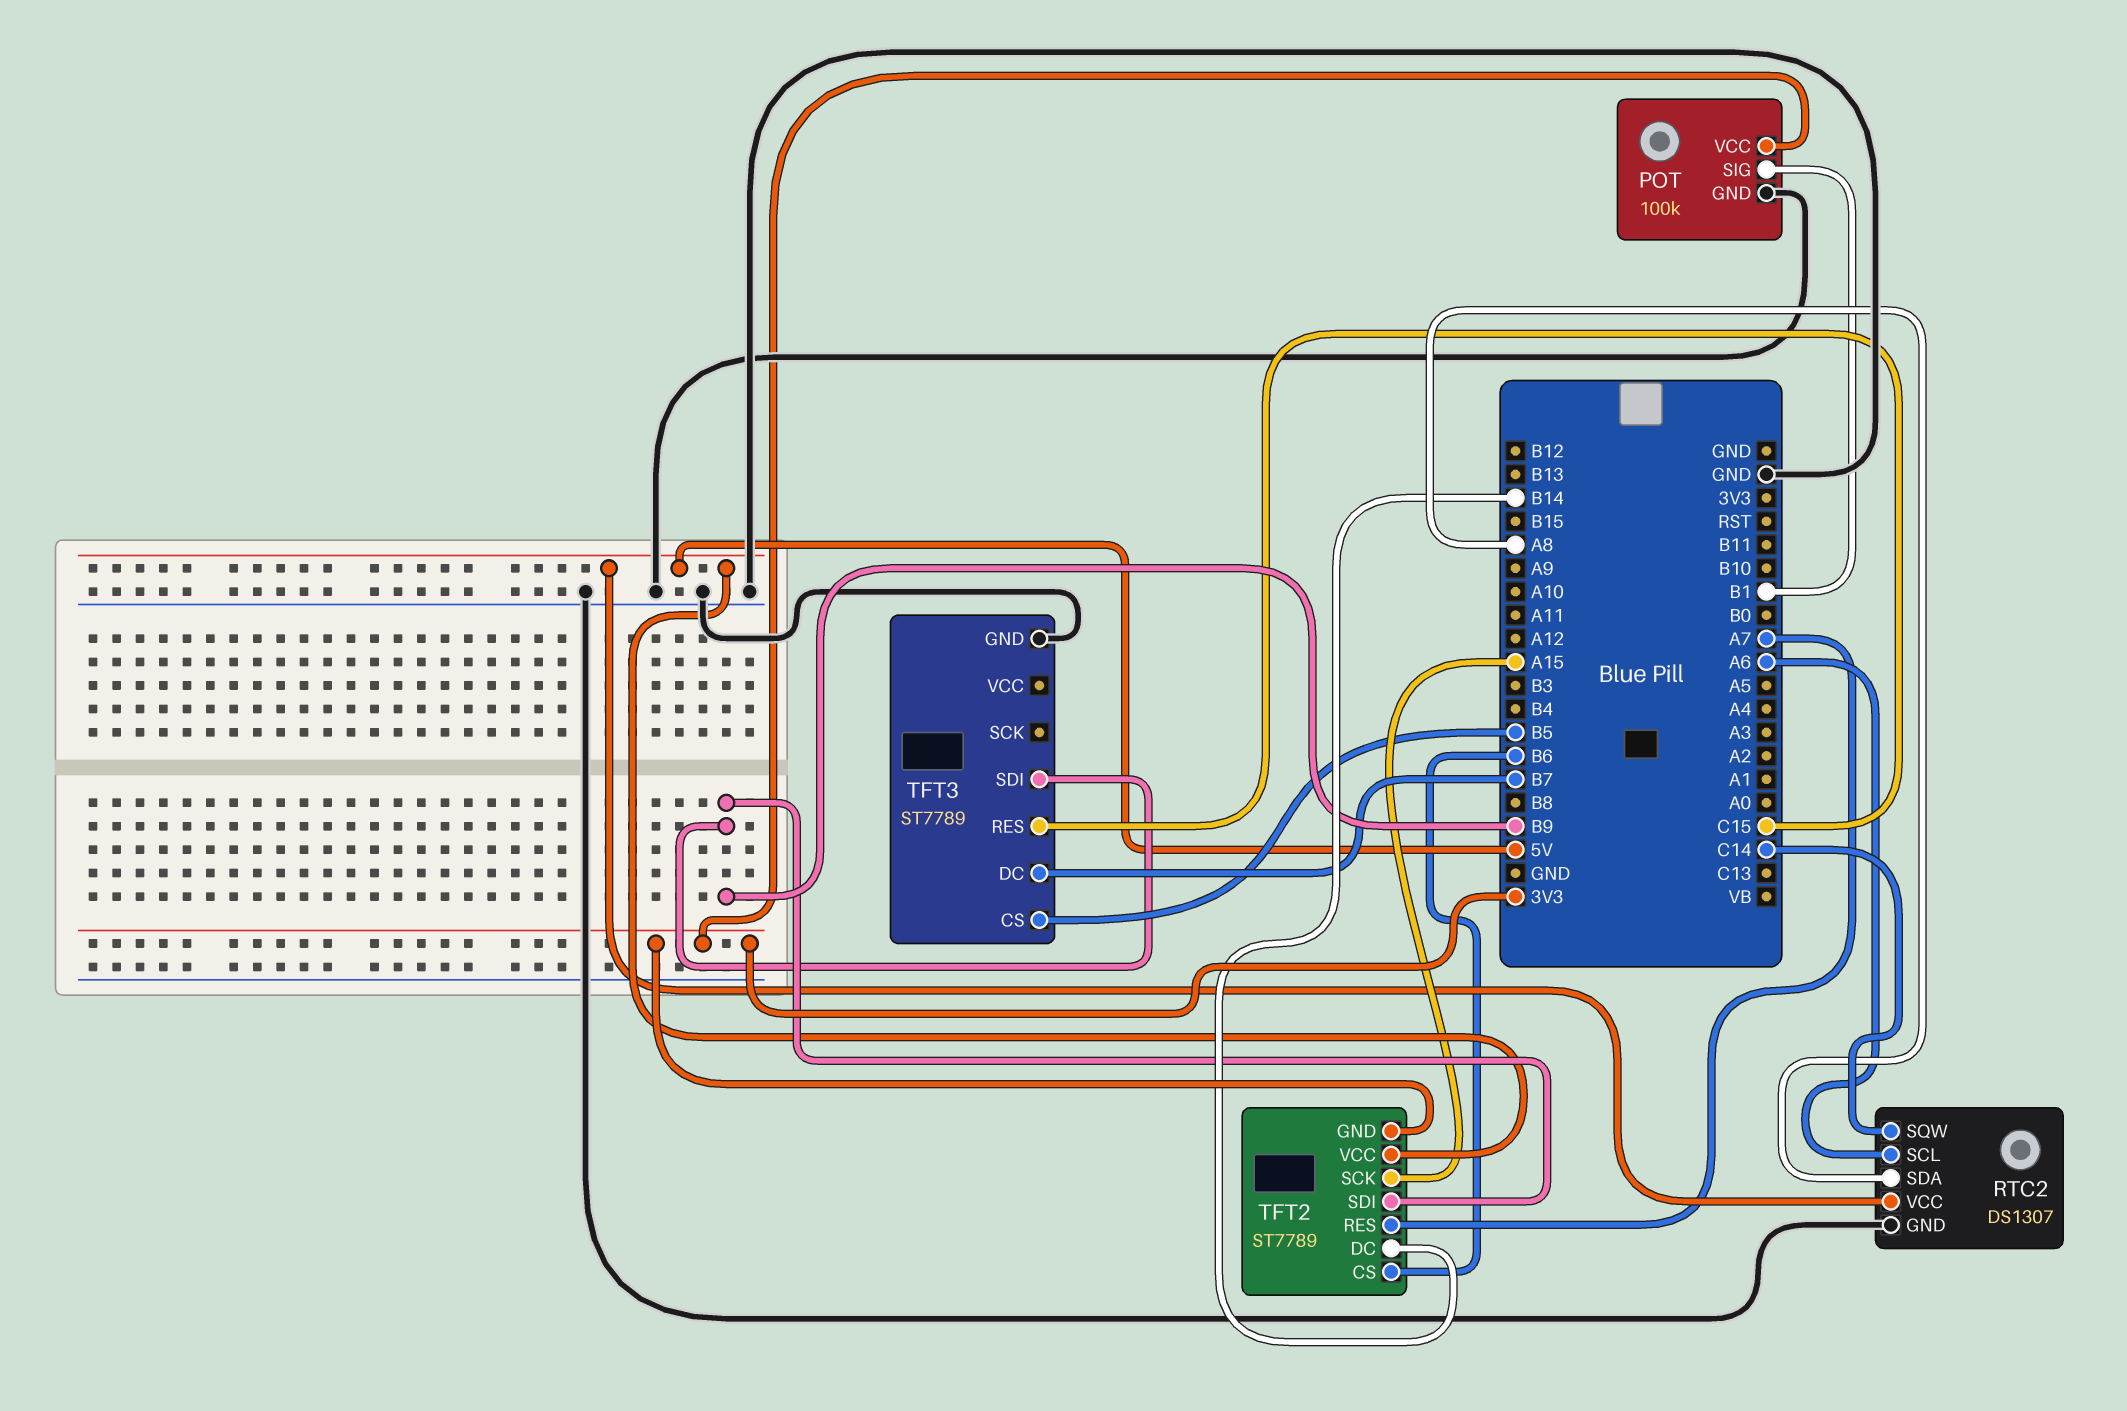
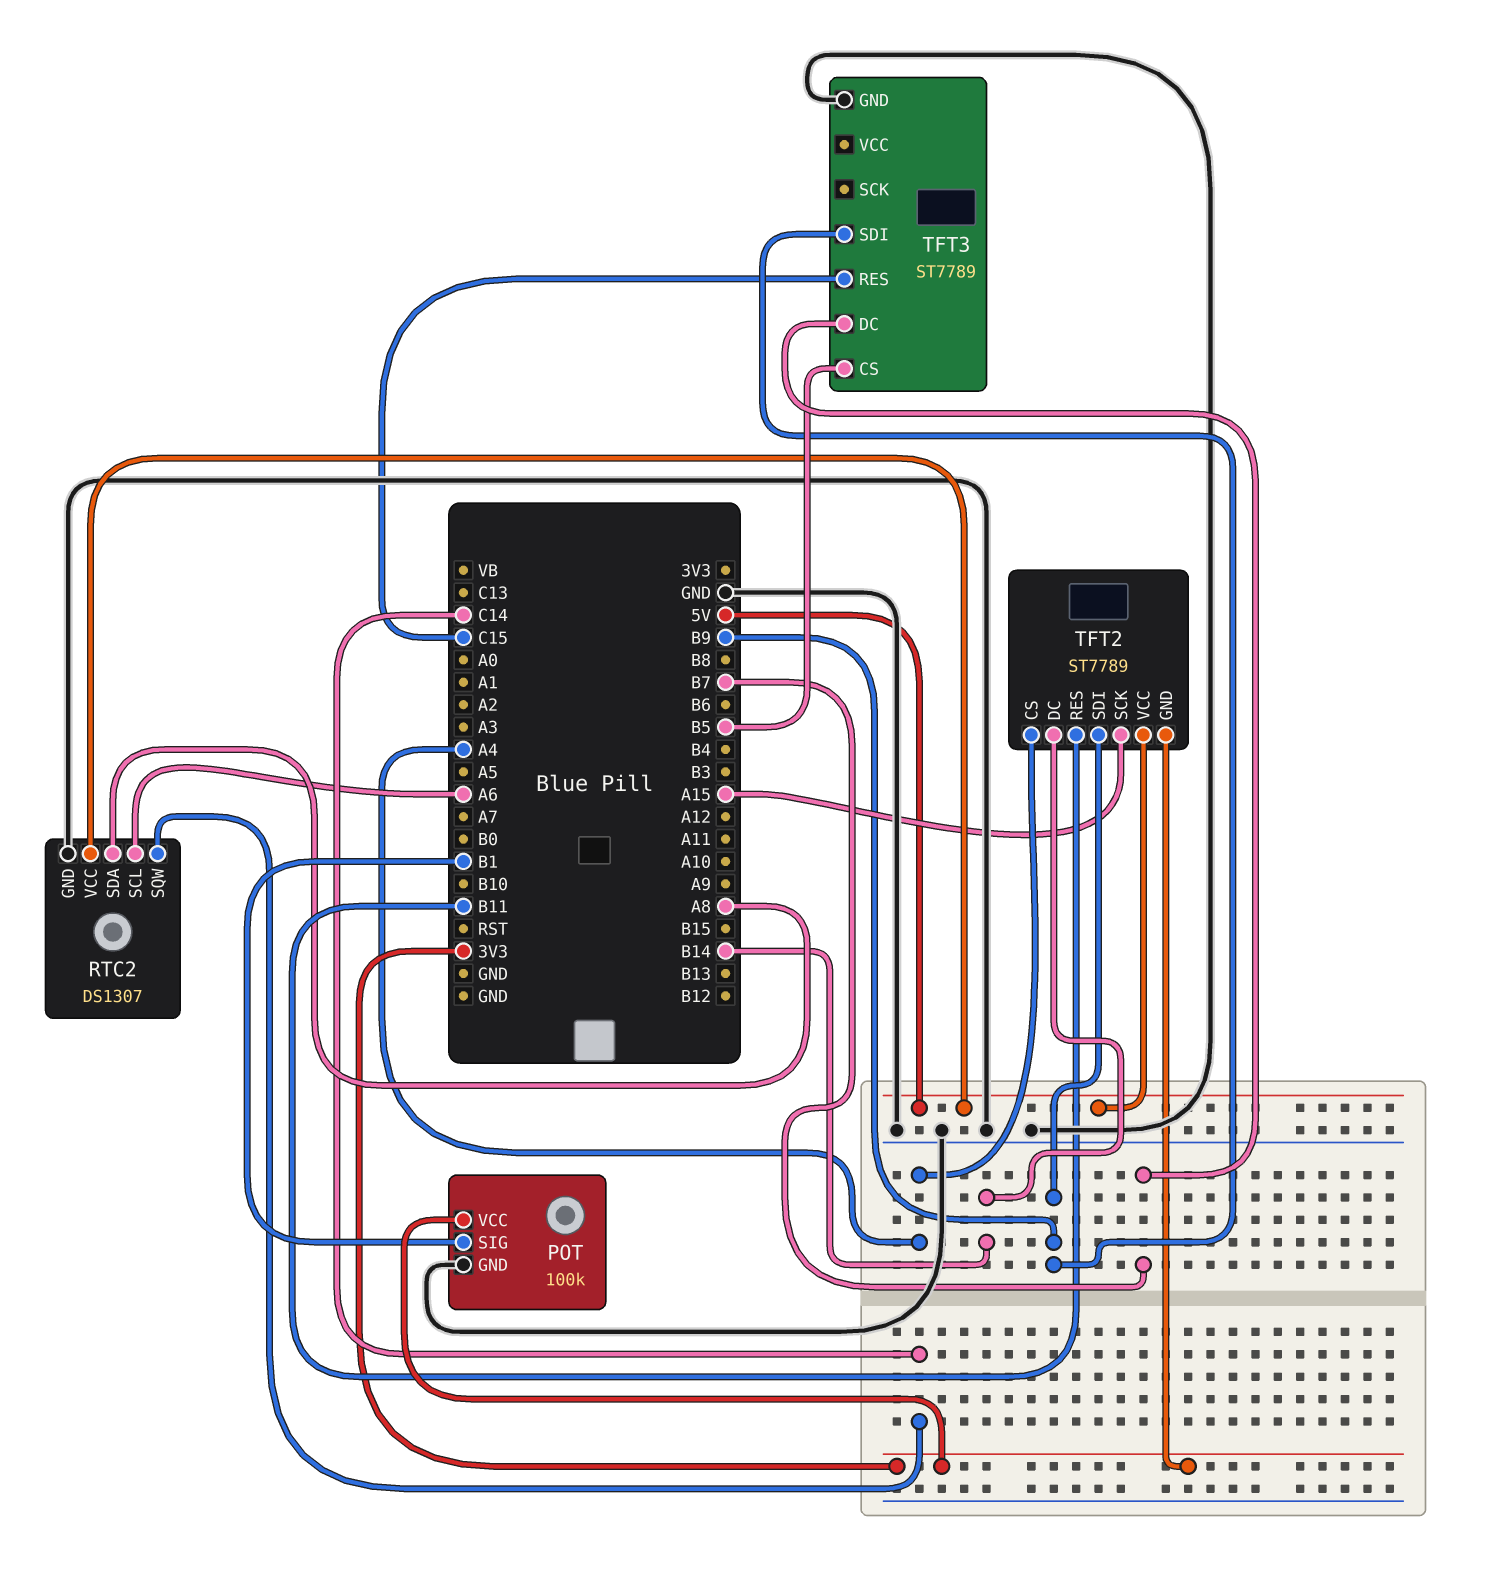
TFT2 pin CS: B6 -> A4
TFT2 pin RES: A7 -> B11

